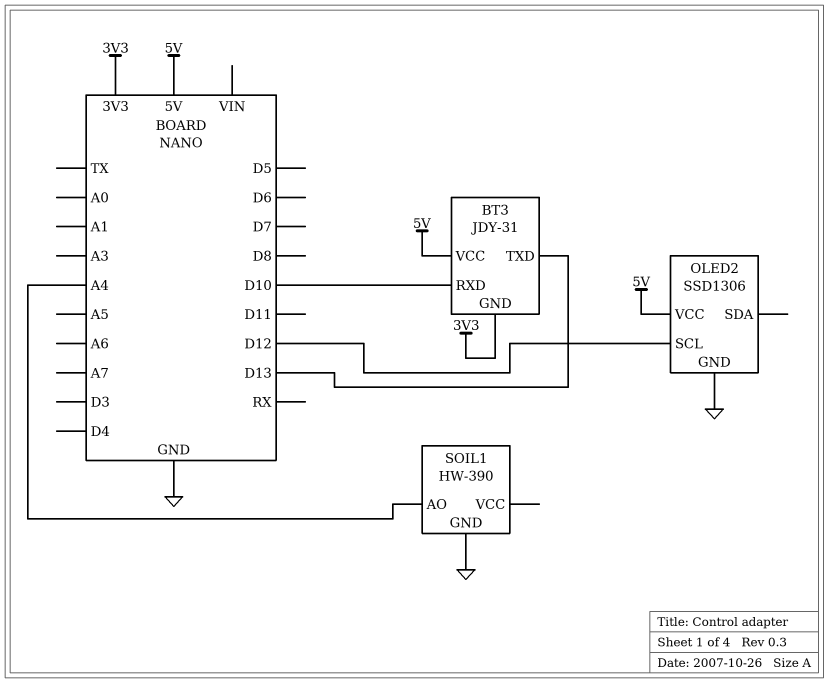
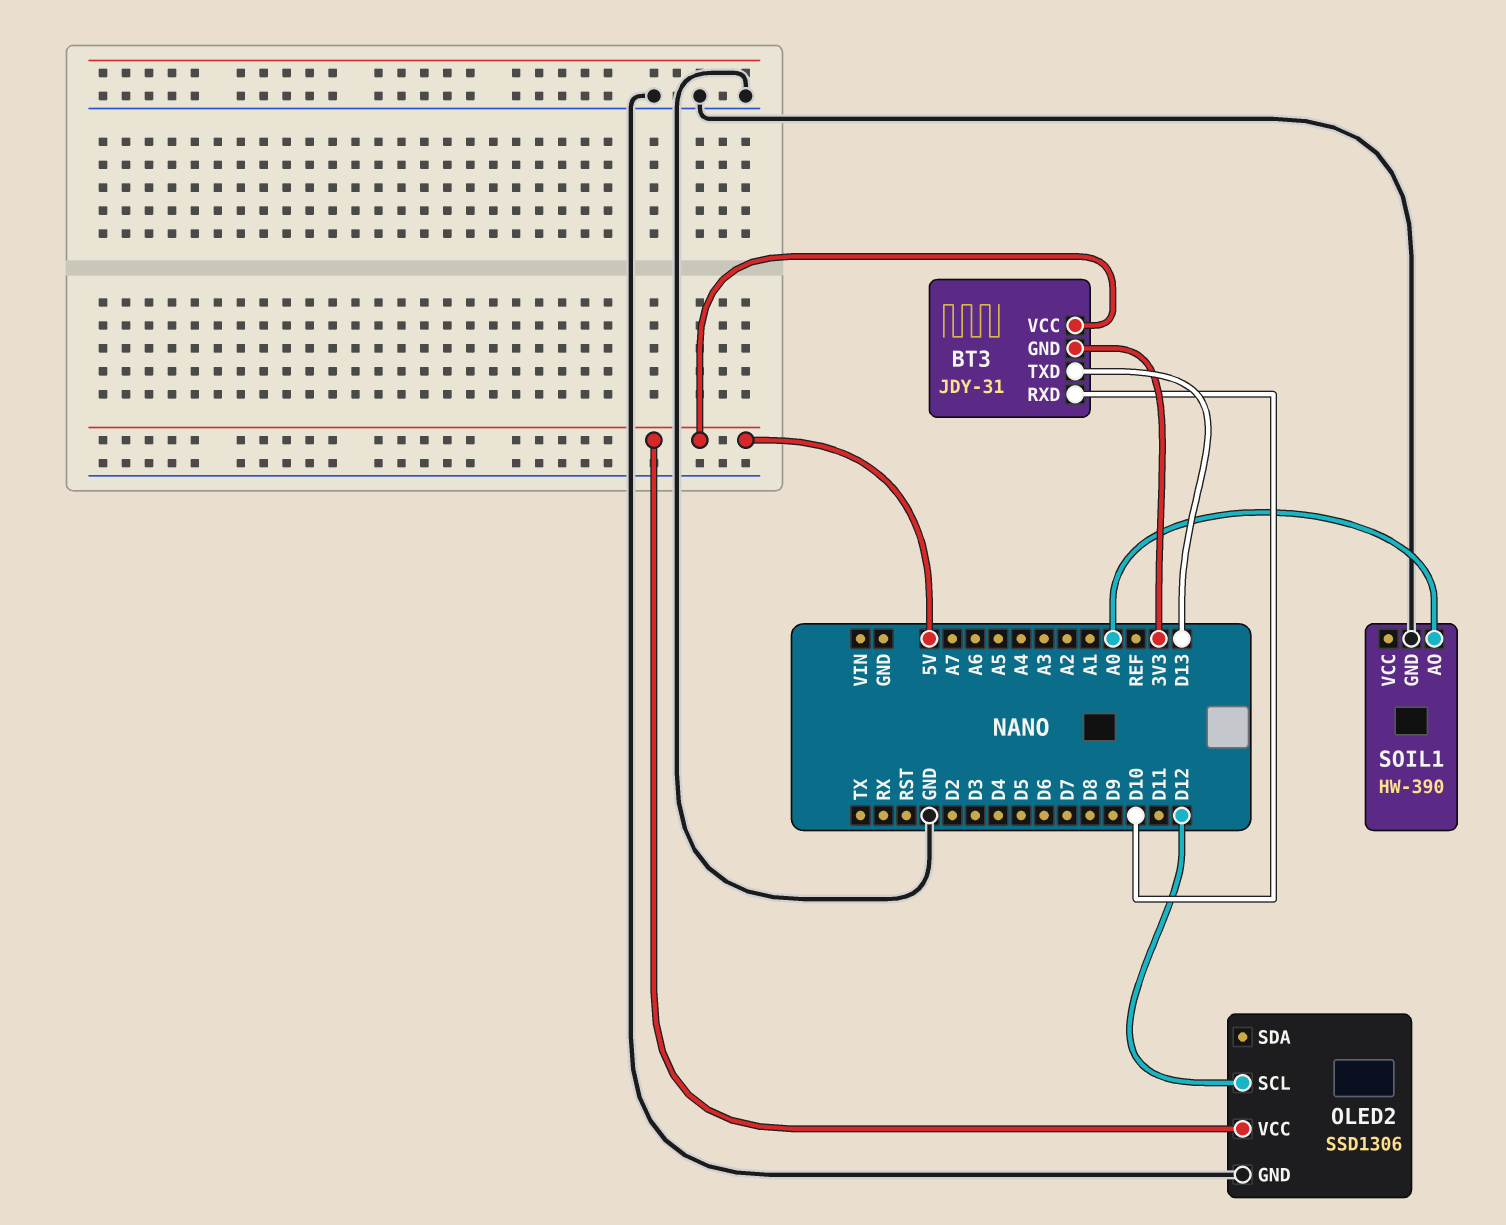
SOIL1 pin AO: A4 -> A0

